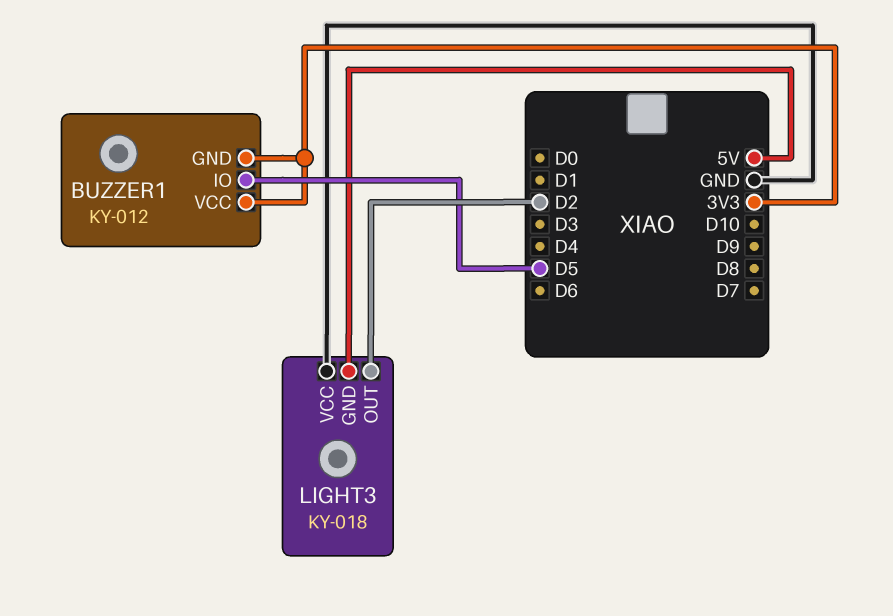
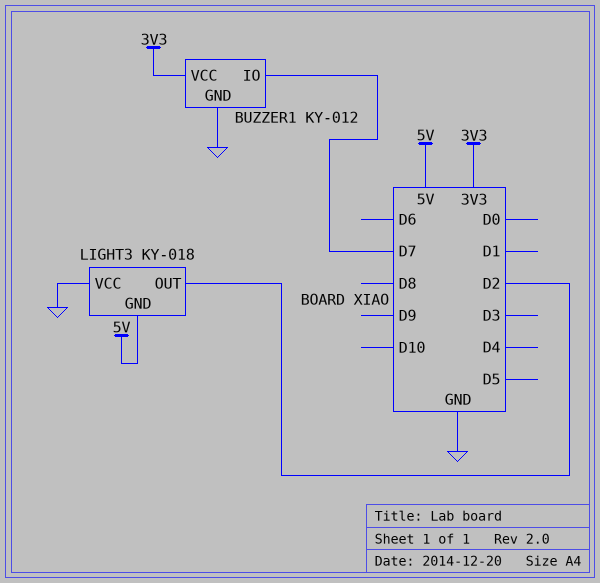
BUZZER1 pin GND: 3V3 -> GND
BUZZER1 pin IO: D5 -> D7

